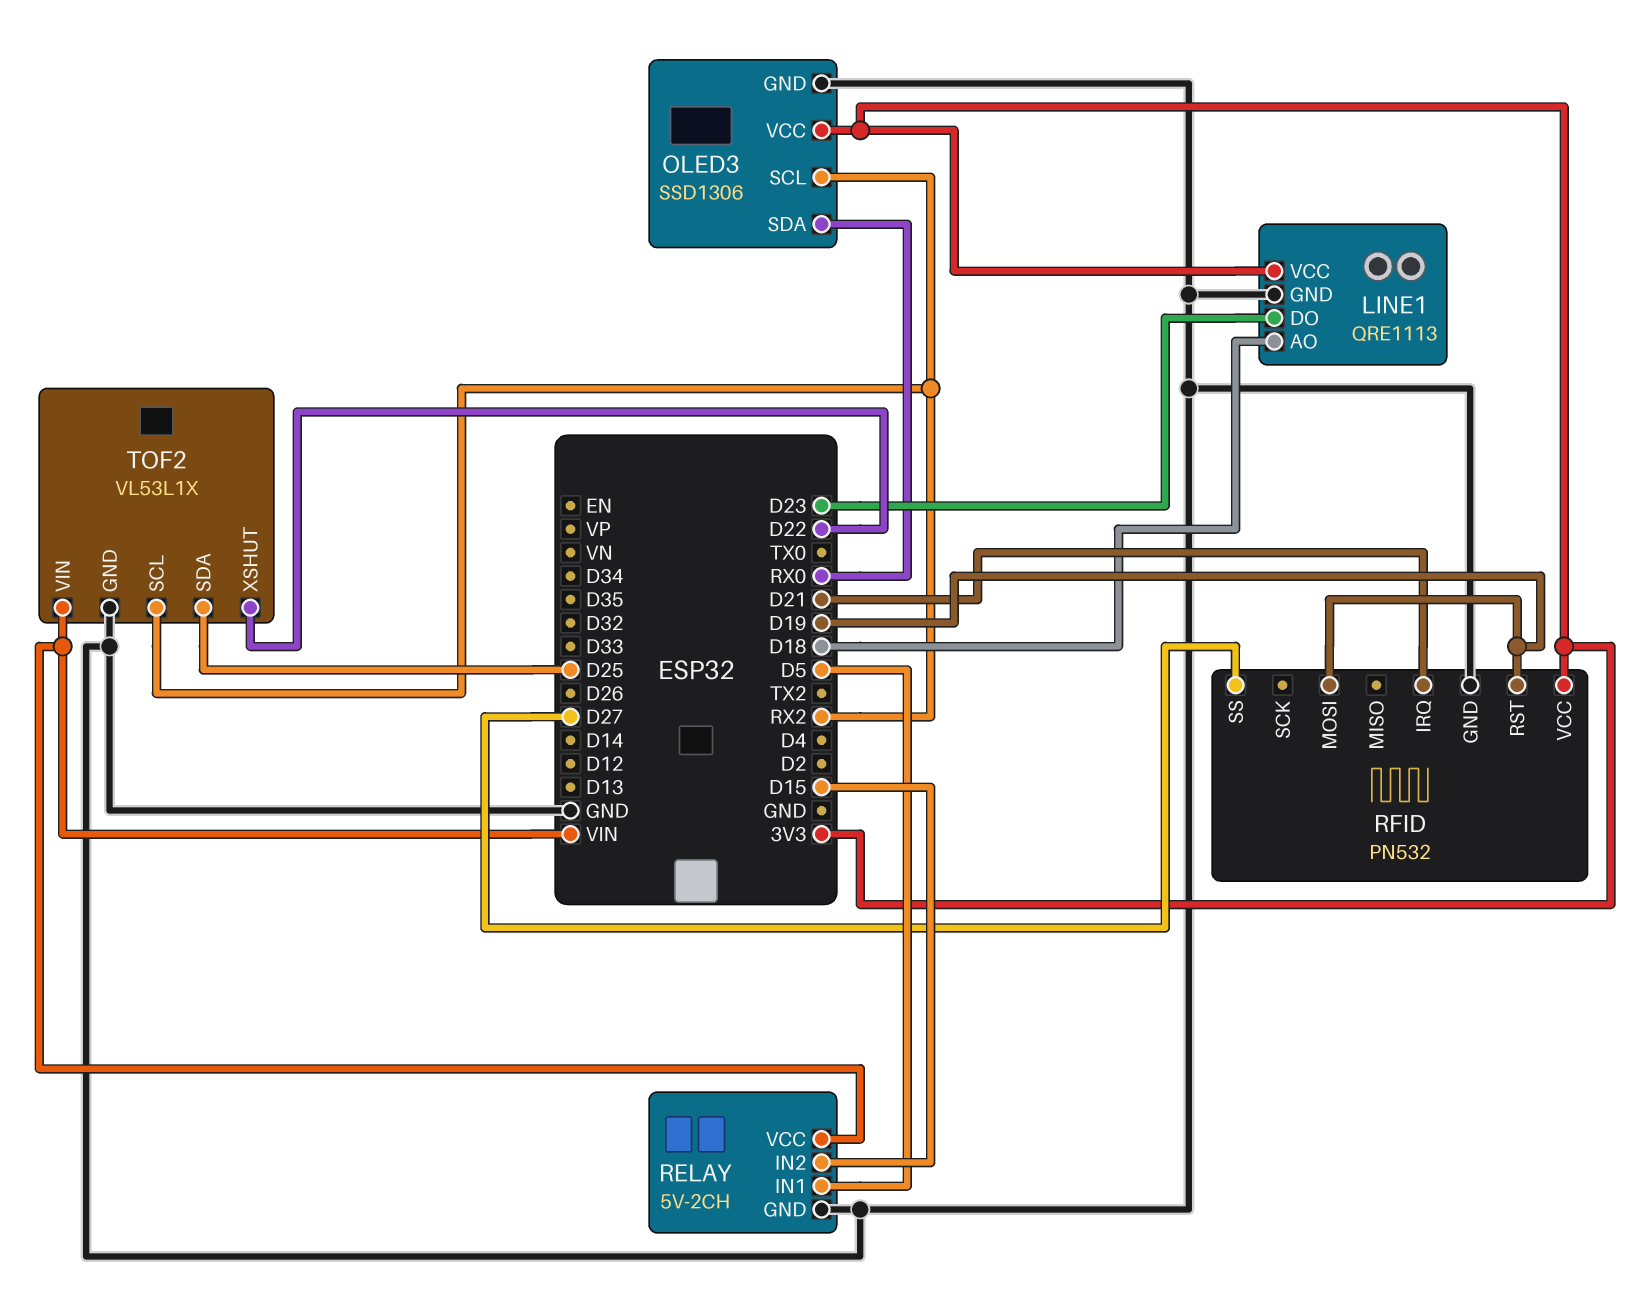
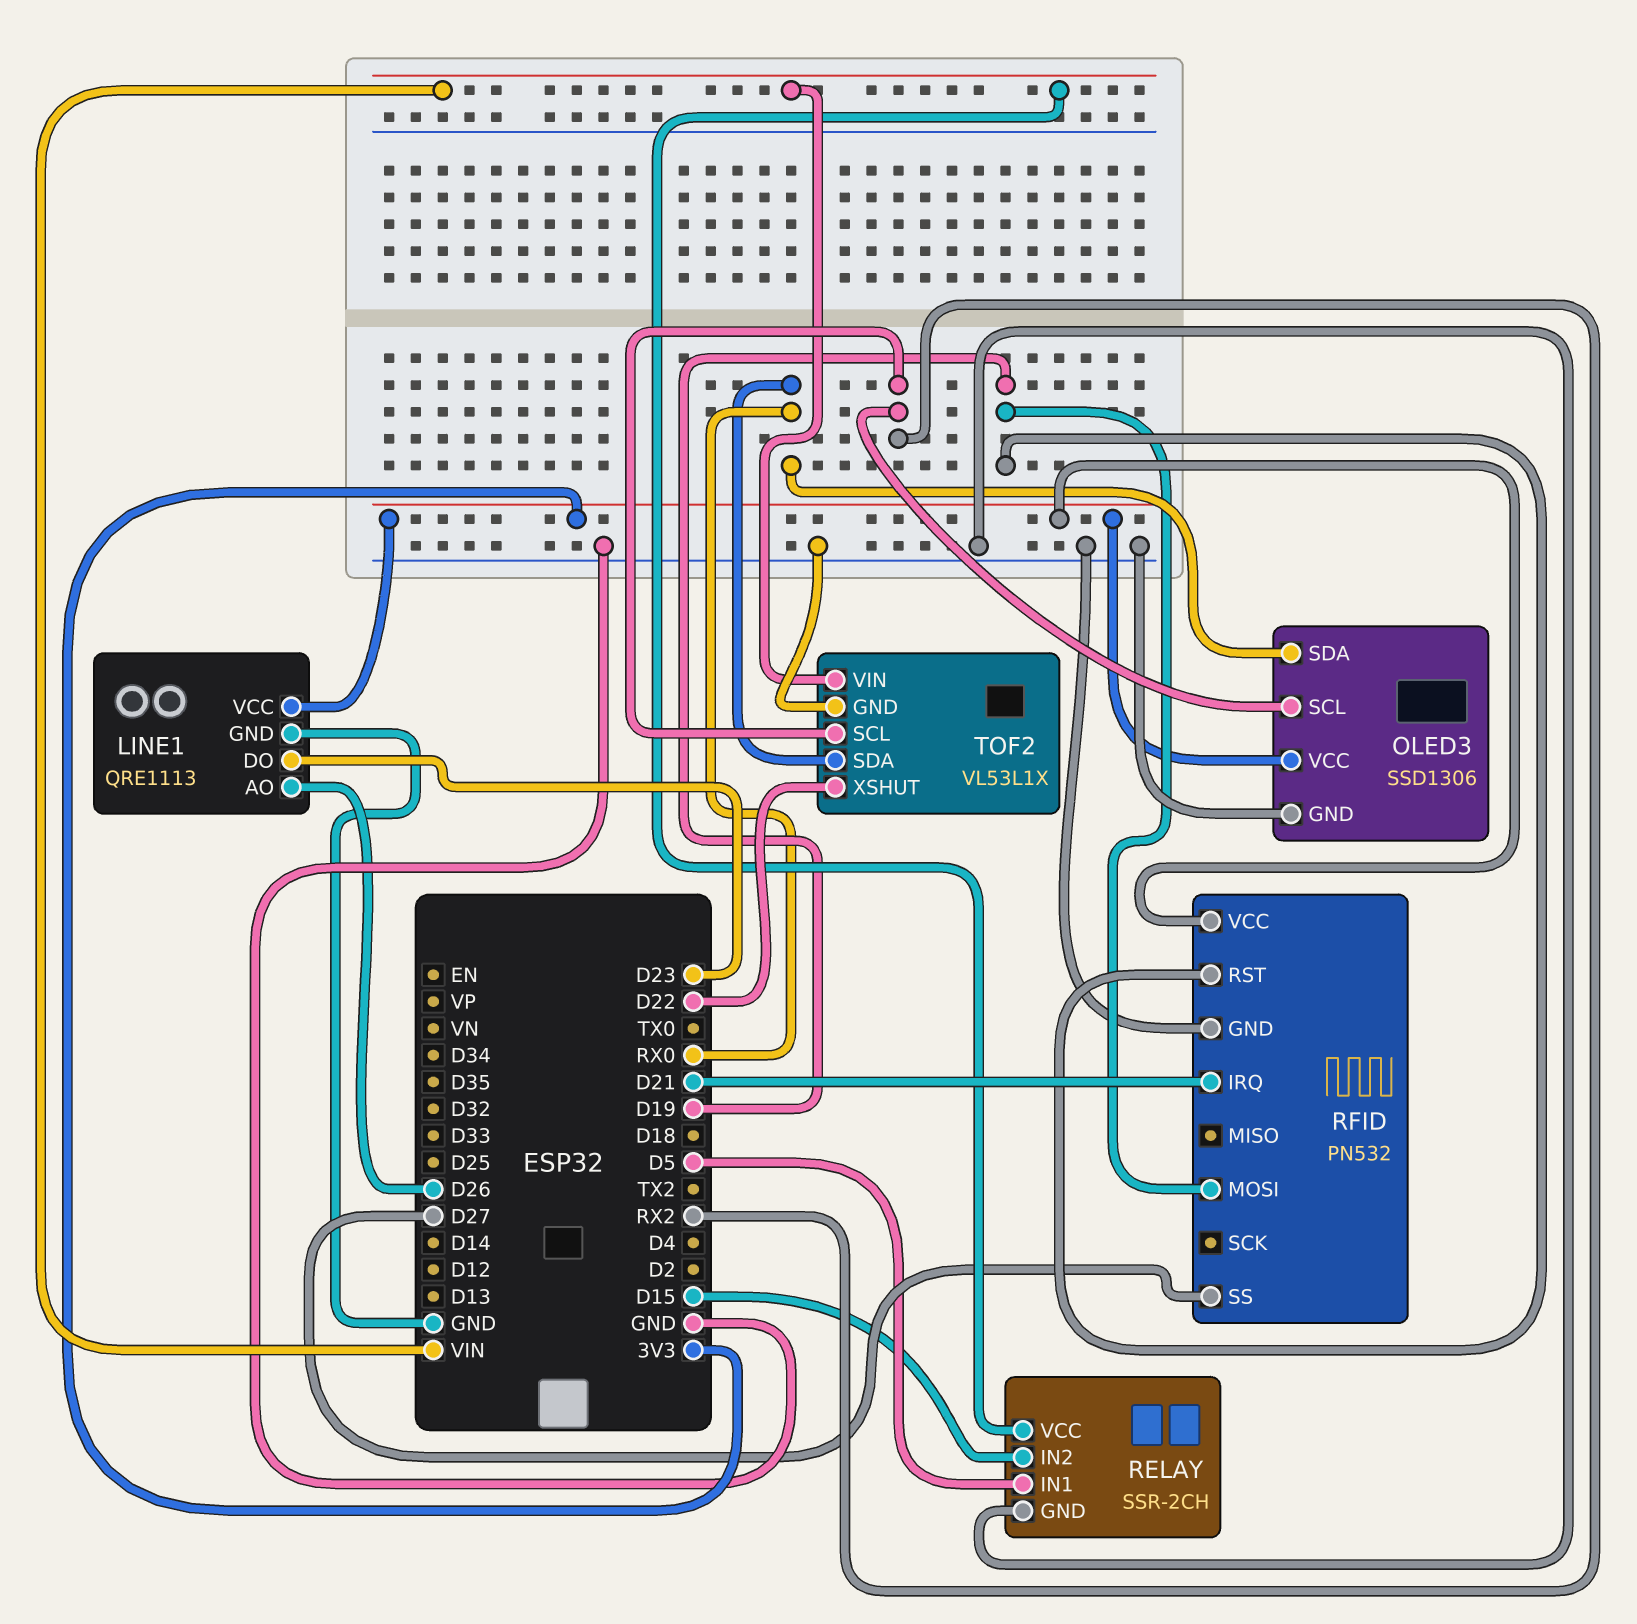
LINE1 pin AO: D18 -> D26
RELAY: 5V-2CH -> SSR-2CH
TOF2 pin SDA: D25 -> RX0

